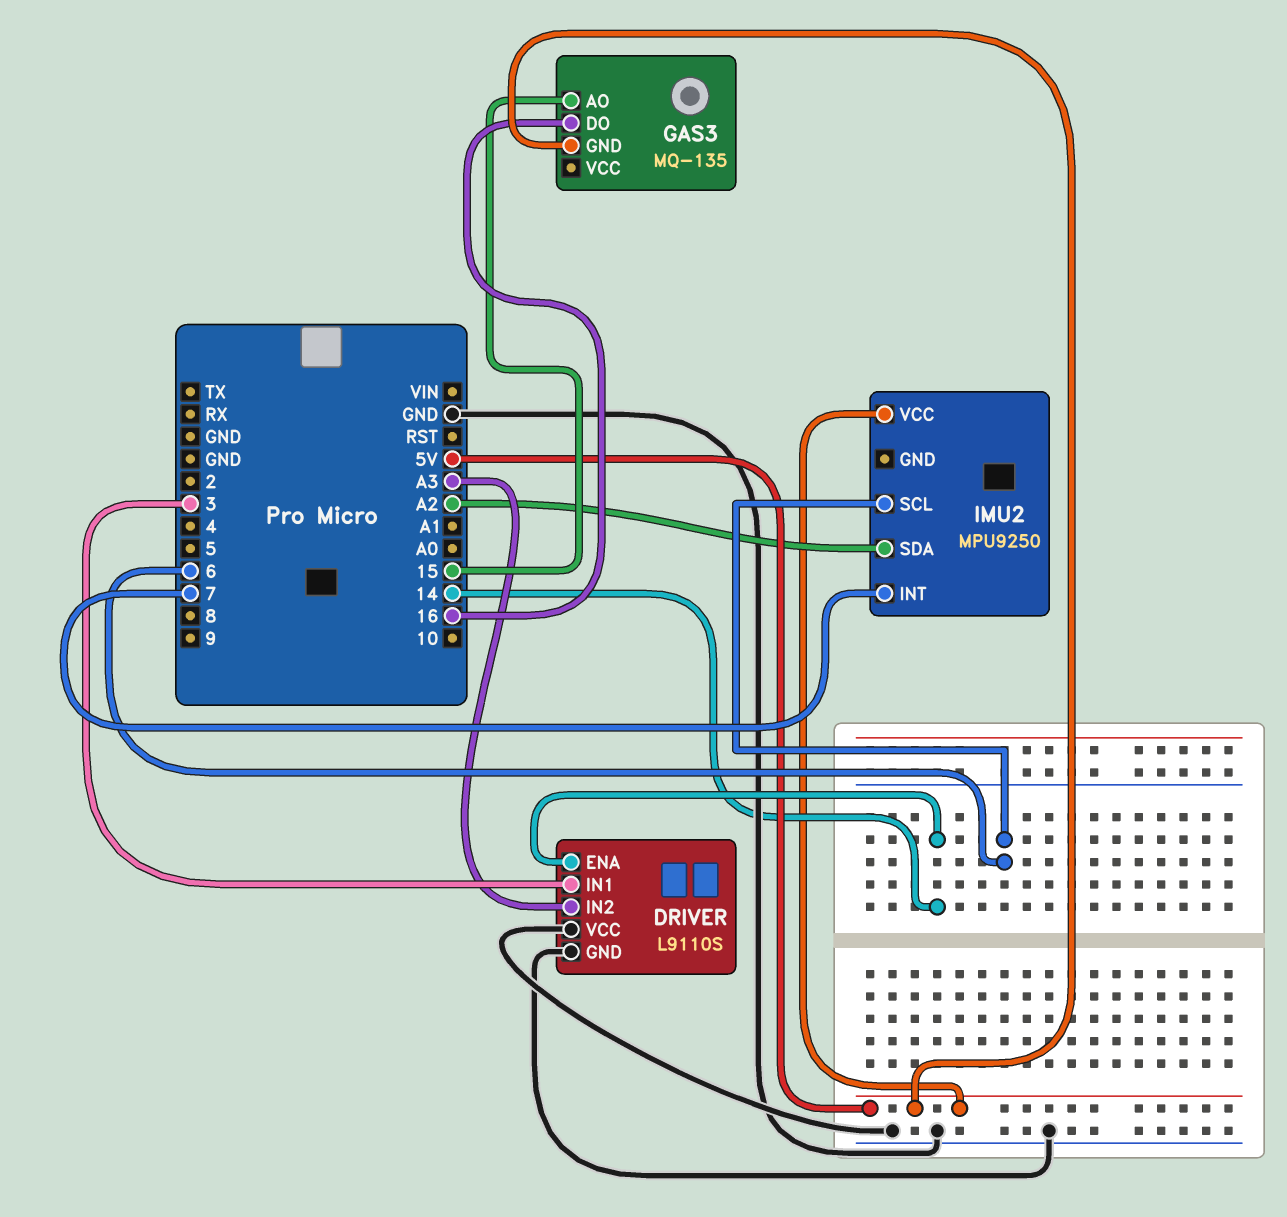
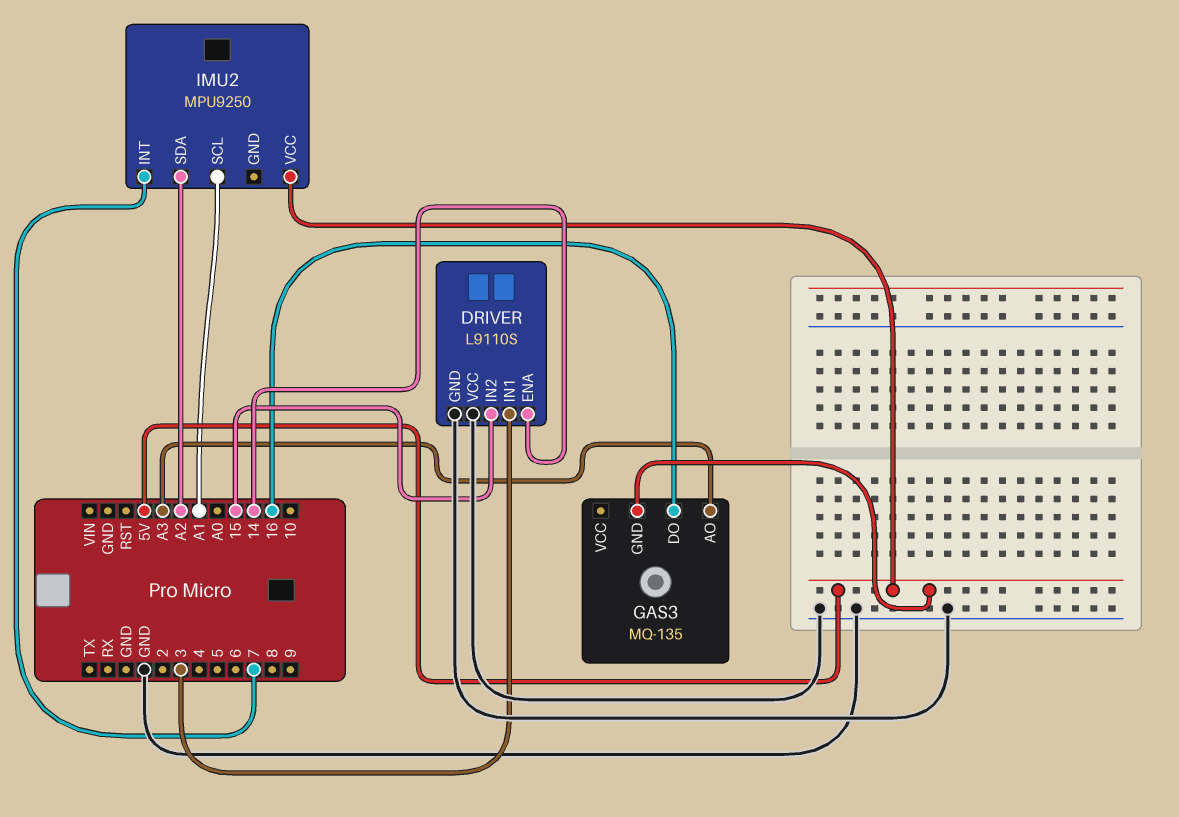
DRIVER pin IN2: A3 -> 15
GAS3 pin AO: 15 -> A3
IMU2 pin SCL: 6 -> A1

